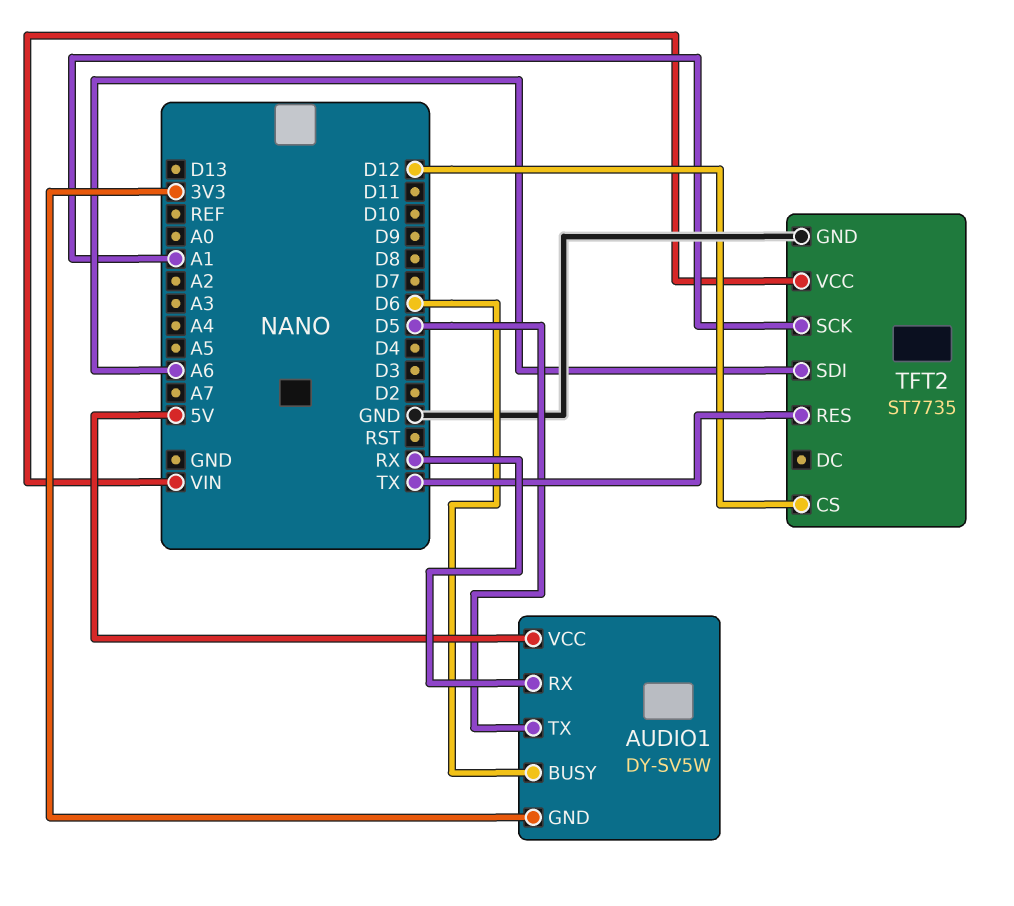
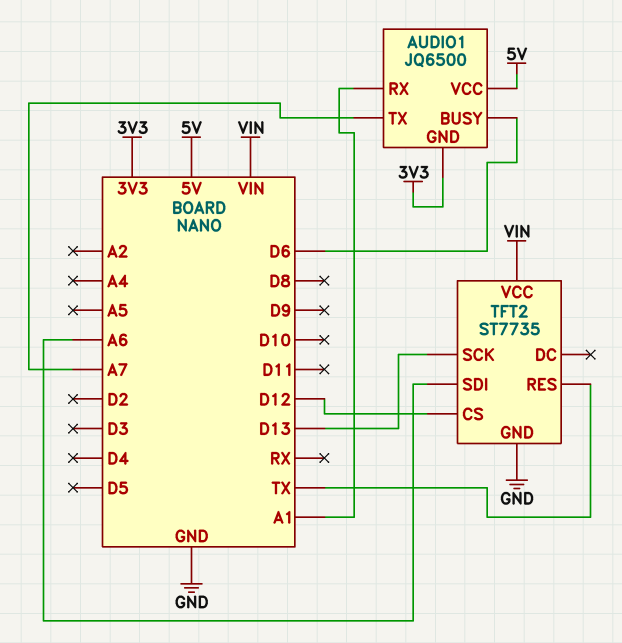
AUDIO1: DY-SV5W -> JQ6500
AUDIO1 pin RX: RX -> A1
AUDIO1 pin TX: D5 -> A7
TFT2 pin SCK: A1 -> D13

